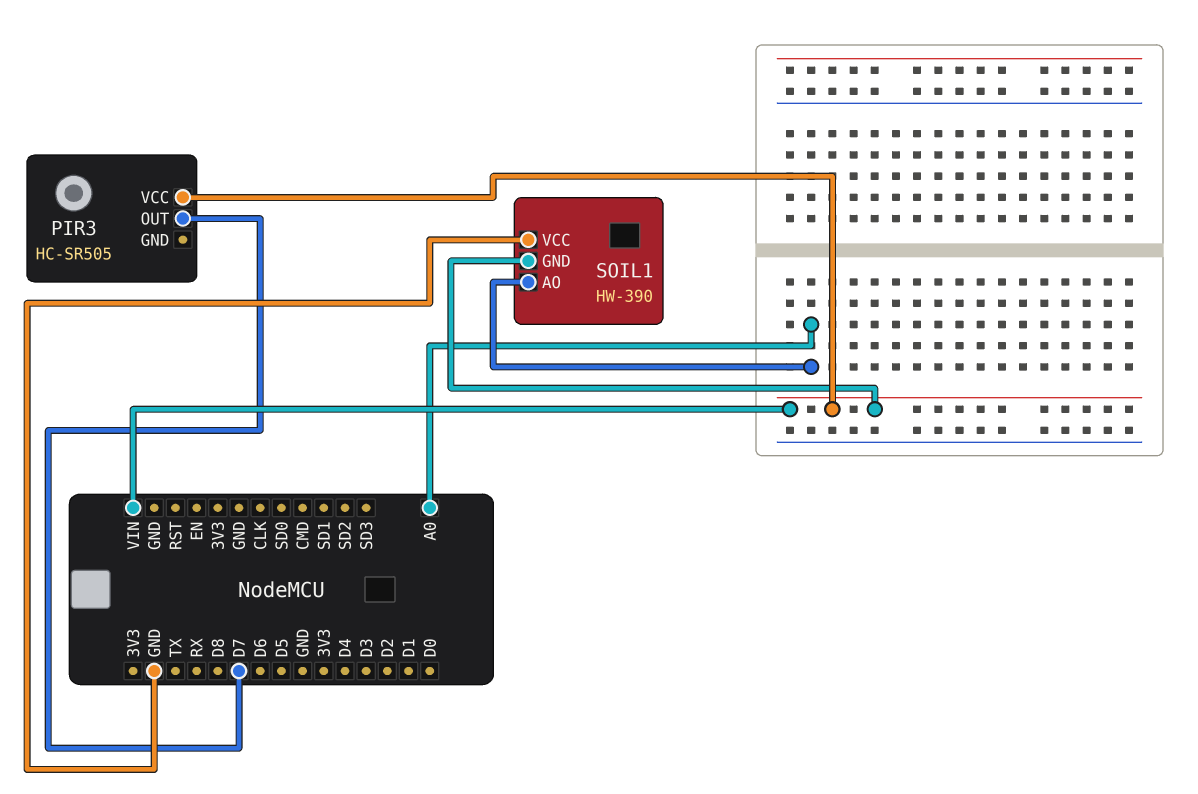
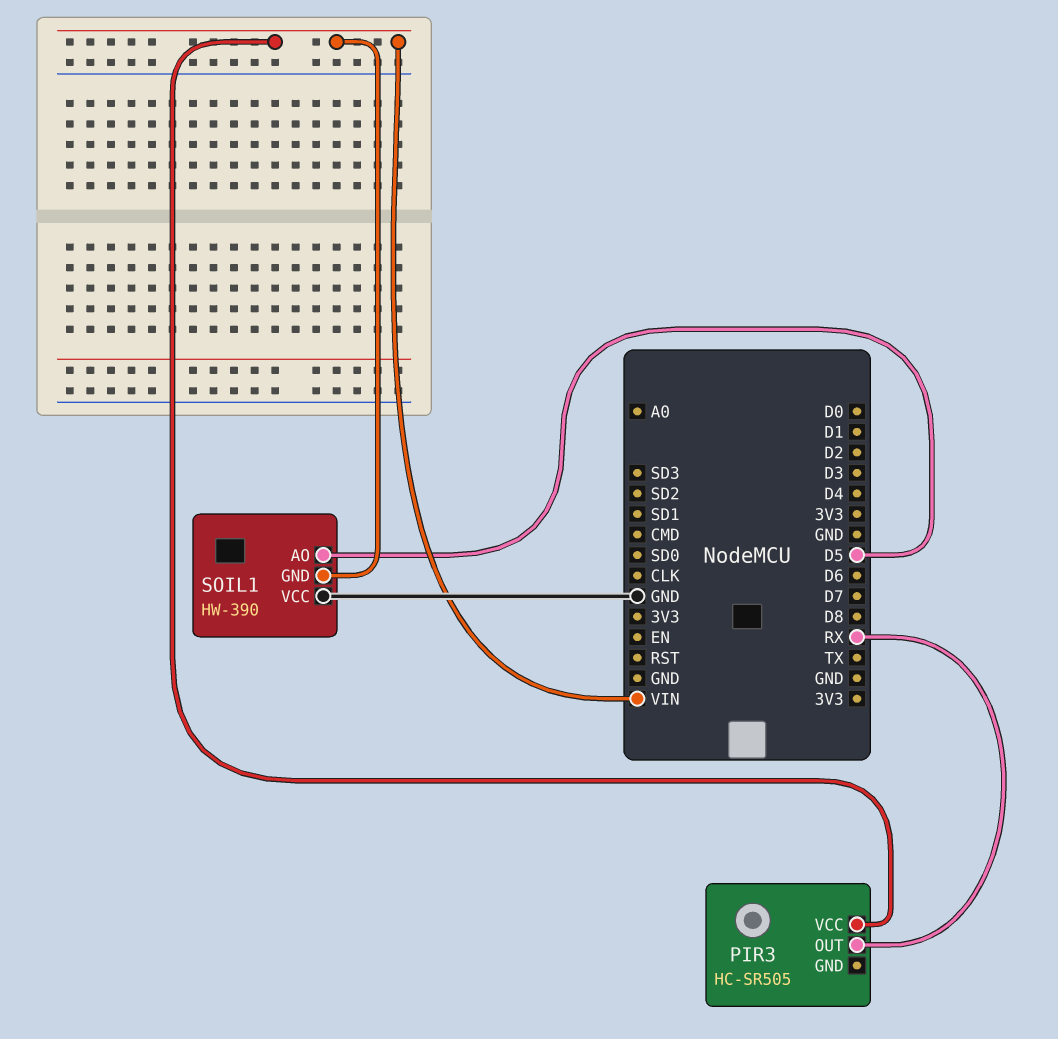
PIR3 pin OUT: D7 -> RX
SOIL1 pin AO: A0 -> D5

